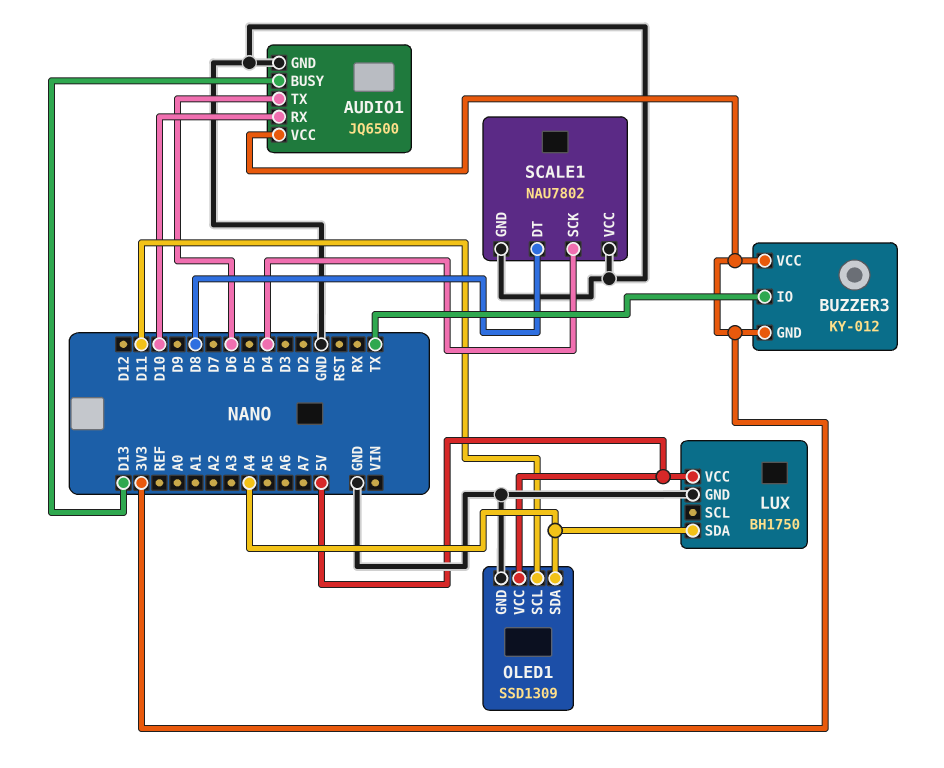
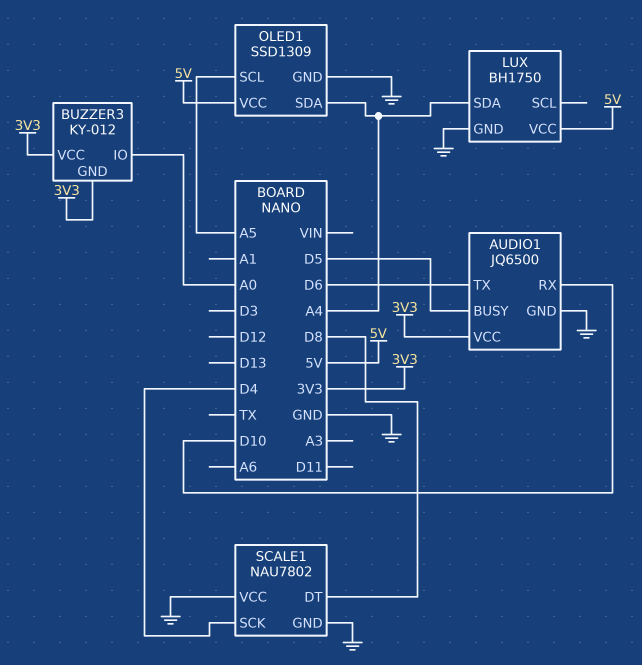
AUDIO1 pin BUSY: D13 -> D5
BUZZER3 pin IO: TX -> A0
OLED1 pin SCL: D11 -> A5

